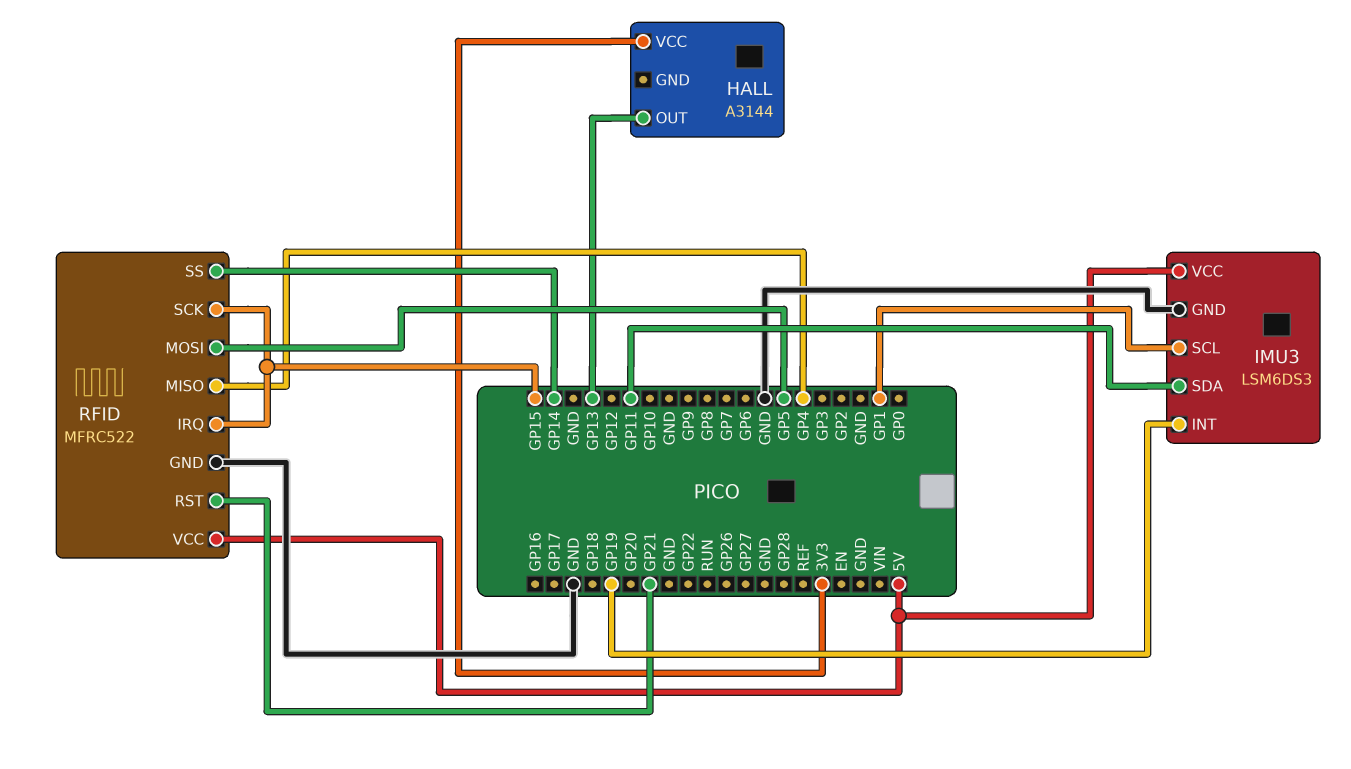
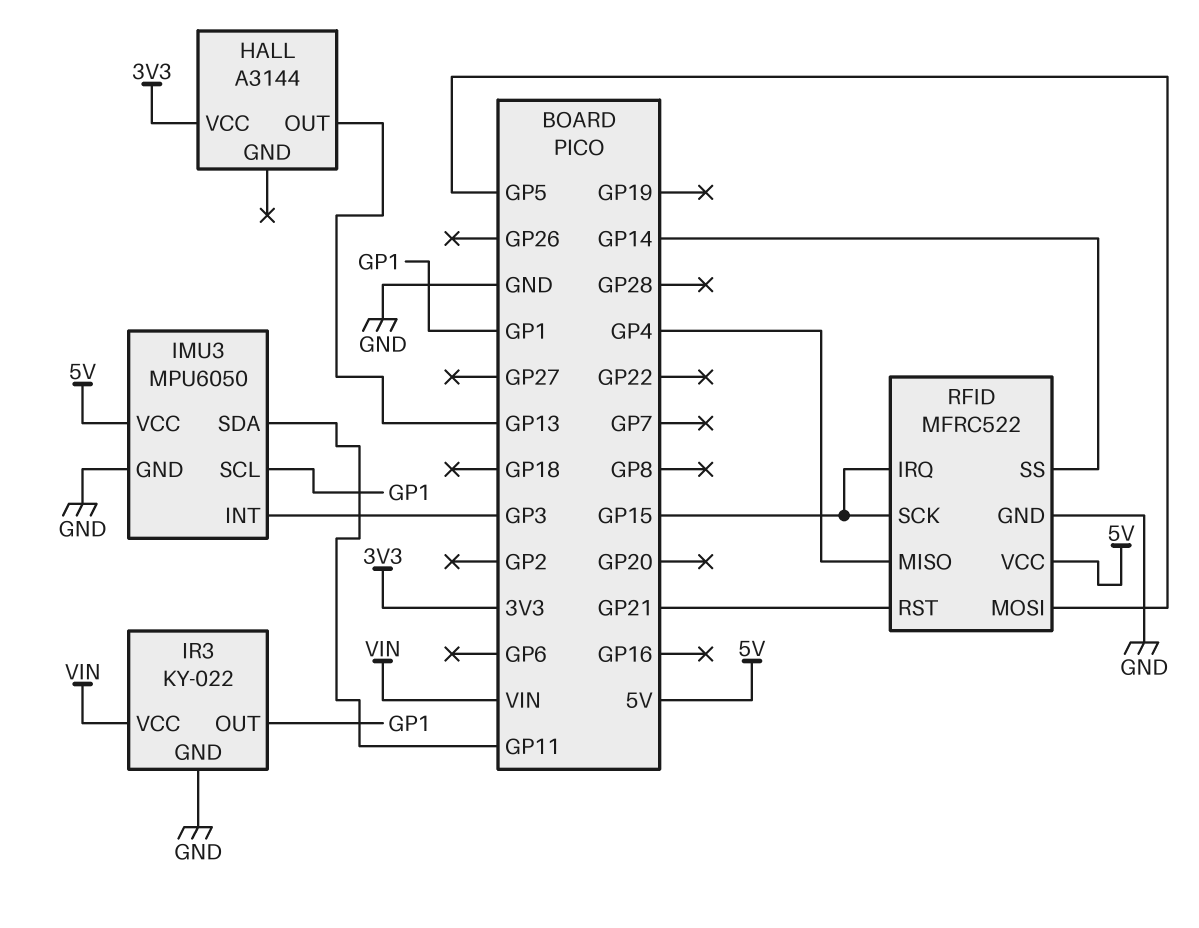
IMU3: LSM6DS3 -> MPU6050
IMU3 pin INT: GP19 -> GP3
IR3: none -> KY-022
IR3 pin GND: none -> GND
IR3 pin OUT: none -> GP1
IR3 pin VCC: none -> VIN

